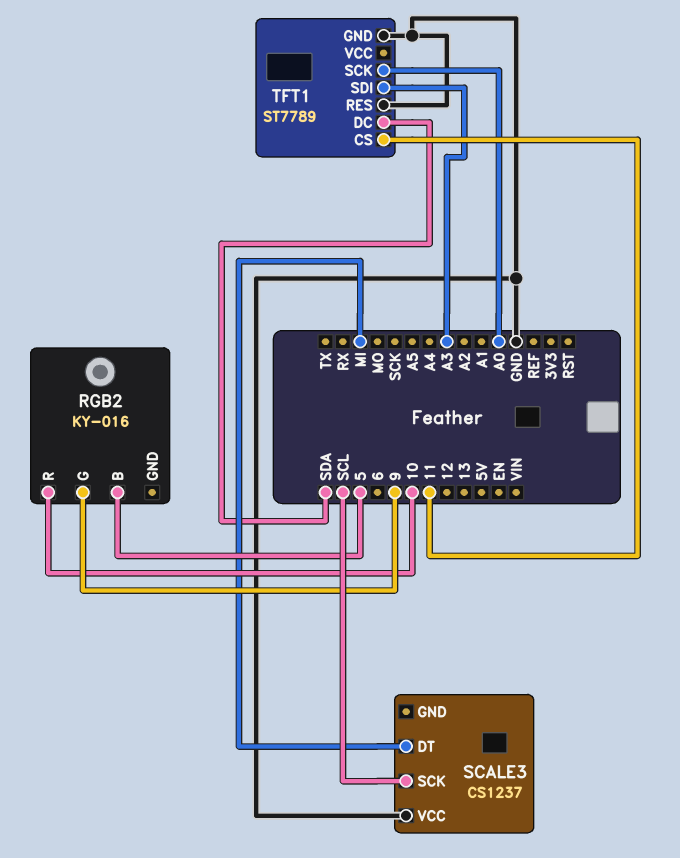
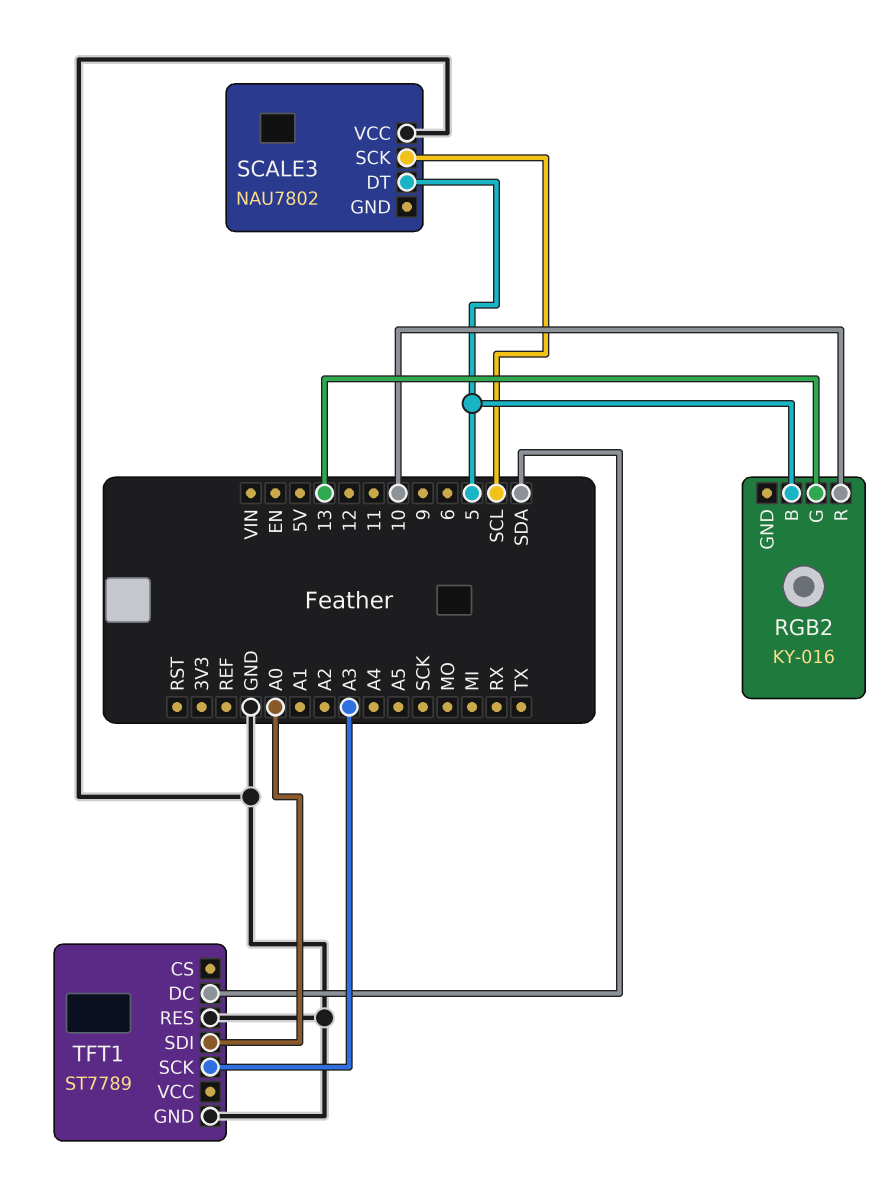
RGB2 pin G: 9 -> 13
SCALE3: CS1237 -> NAU7802
SCALE3 pin DT: MI -> 5
TFT1 pin CS: 11 -> none
TFT1 pin SCK: A0 -> A3
TFT1 pin SDI: A3 -> A0

